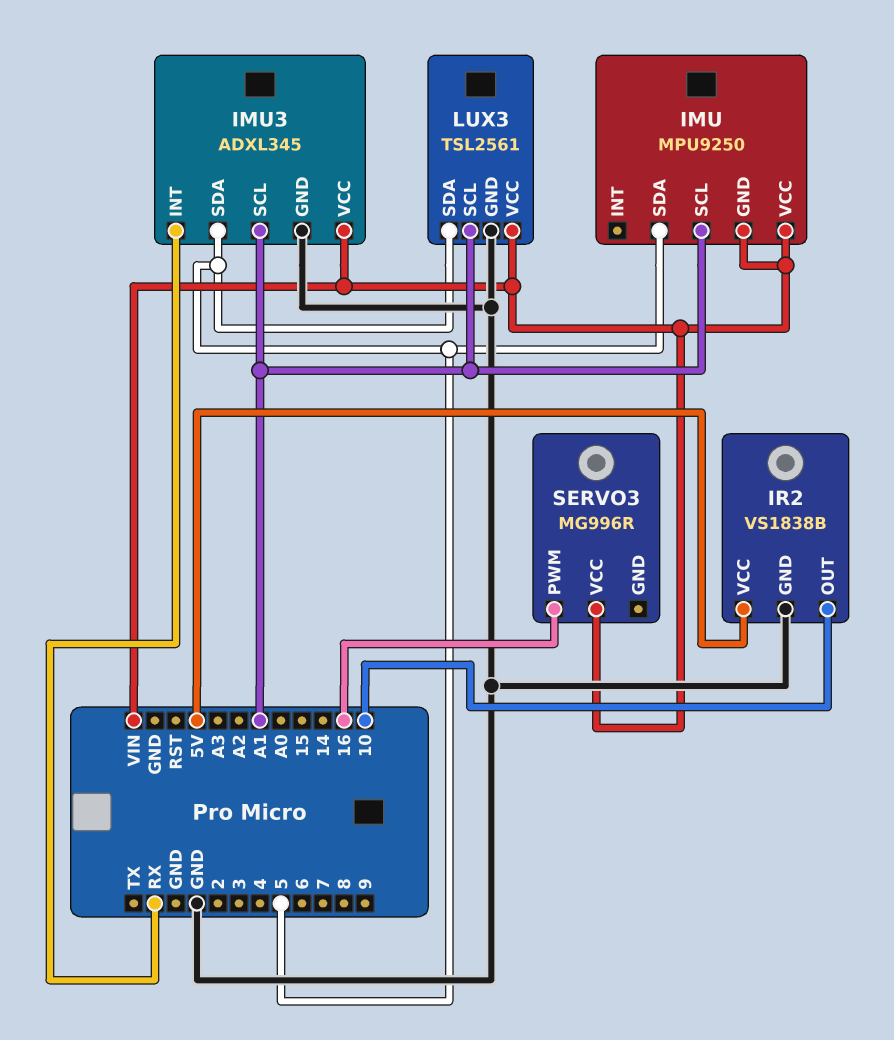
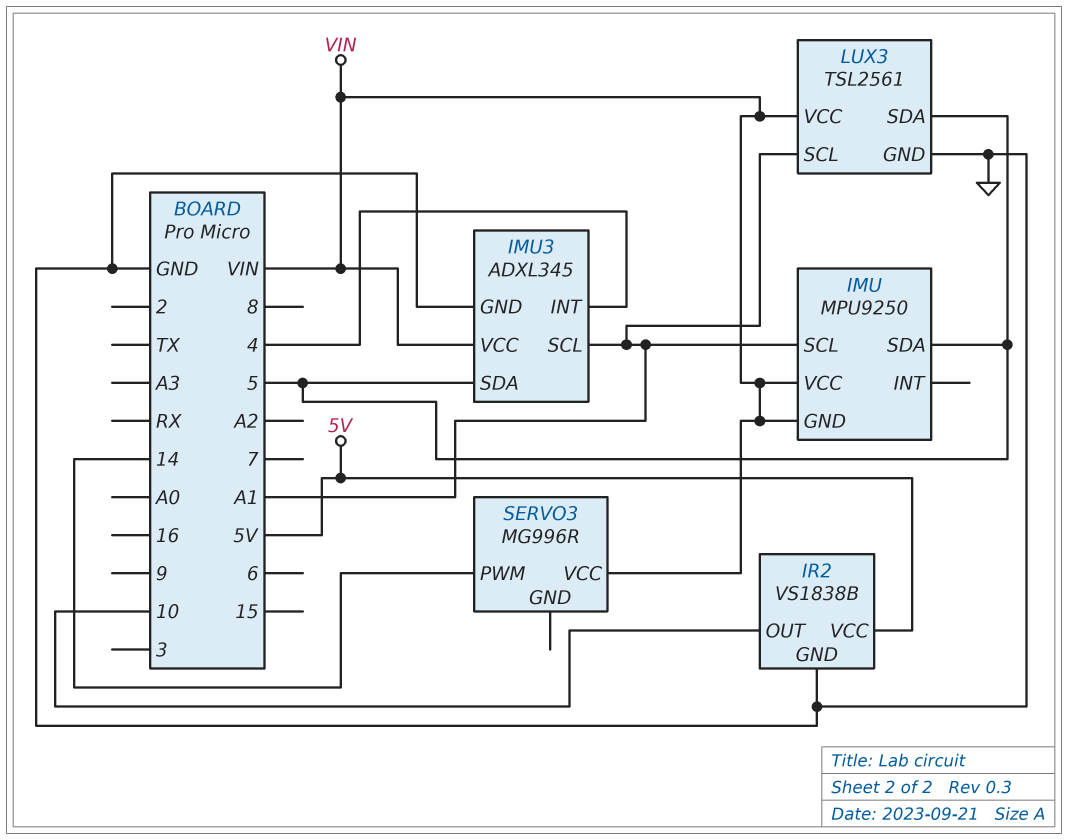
IMU3 pin INT: RX -> 4
SERVO3 pin PWM: 16 -> 14

